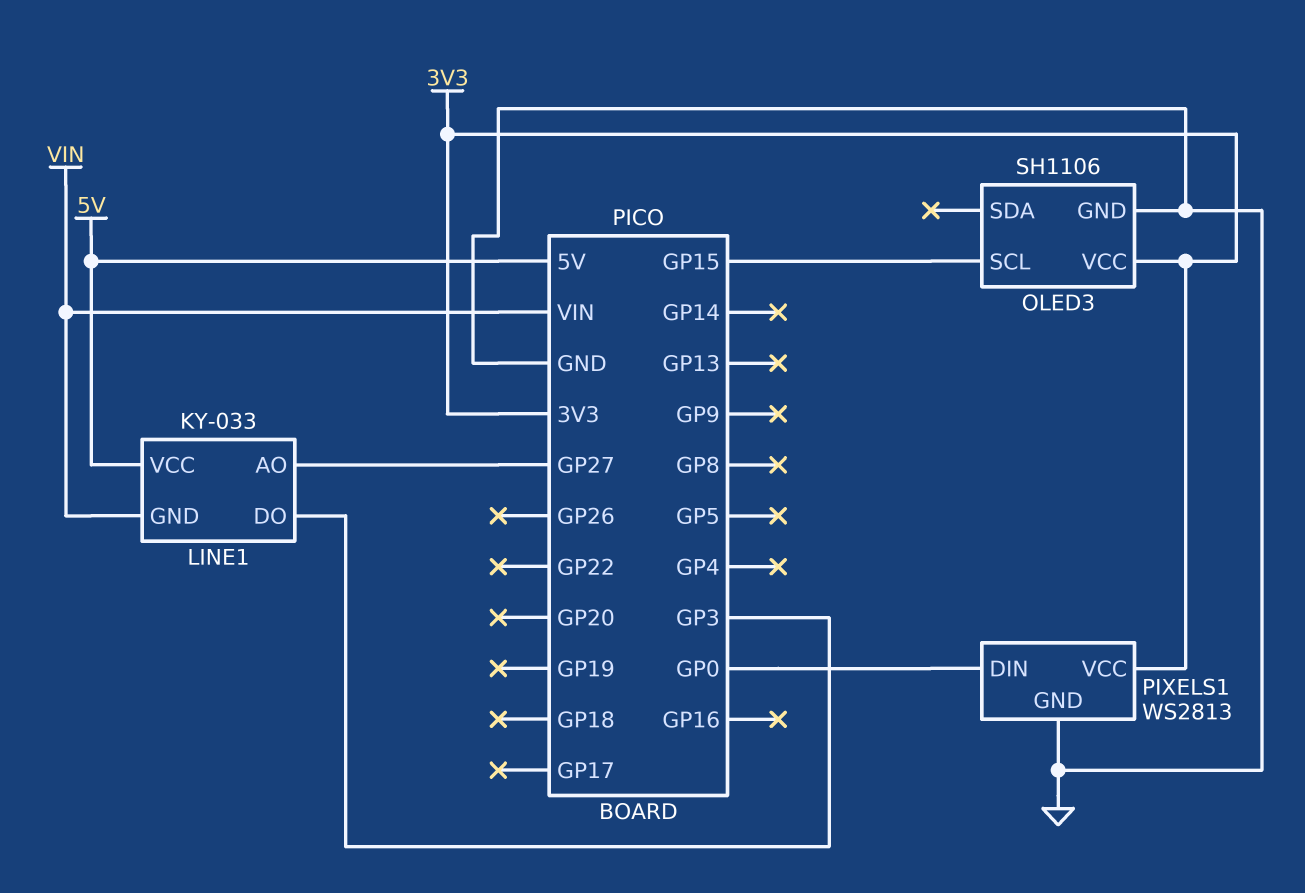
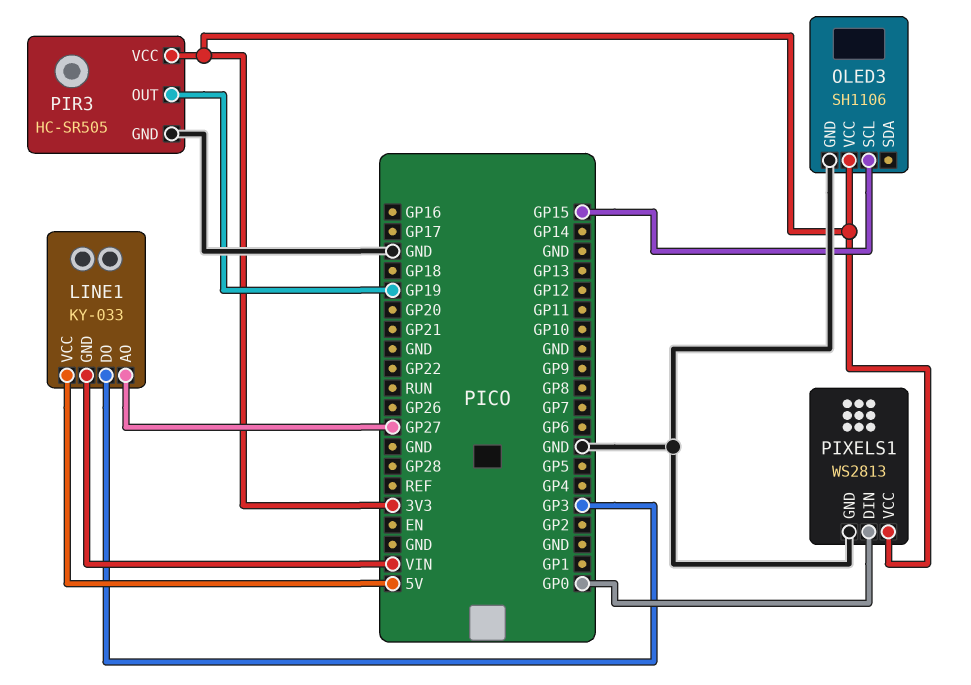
PIR3: none -> HC-SR505
PIR3 pin GND: none -> GND
PIR3 pin OUT: none -> GP19
PIR3 pin VCC: none -> 3V3

